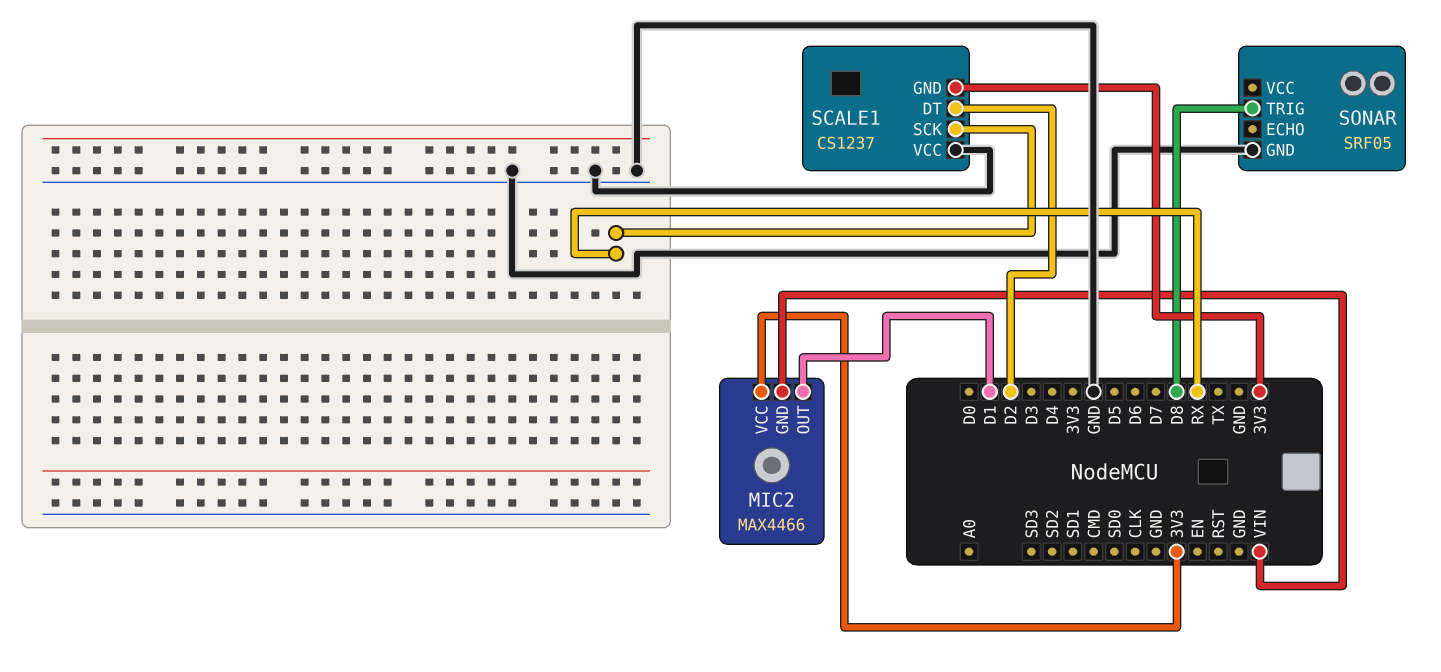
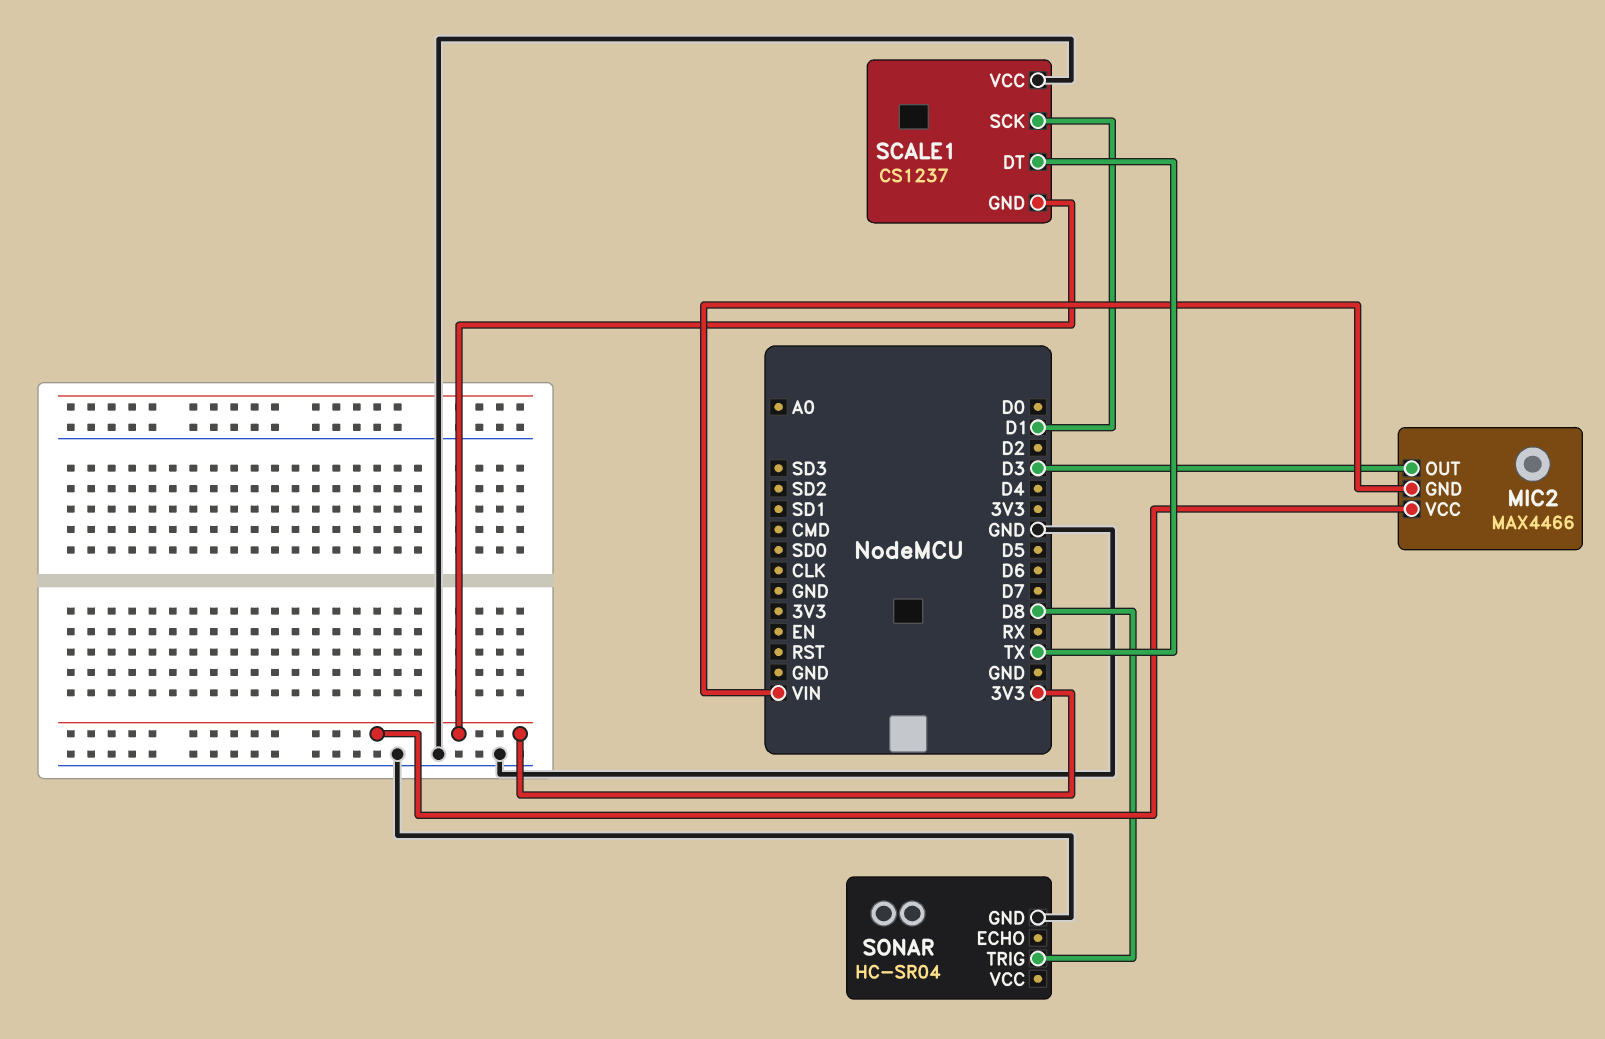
MIC2 pin OUT: D1 -> D3
SCALE1 pin DT: D2 -> TX
SCALE1 pin SCK: RX -> D1
SONAR: SRF05 -> HC-SR04

